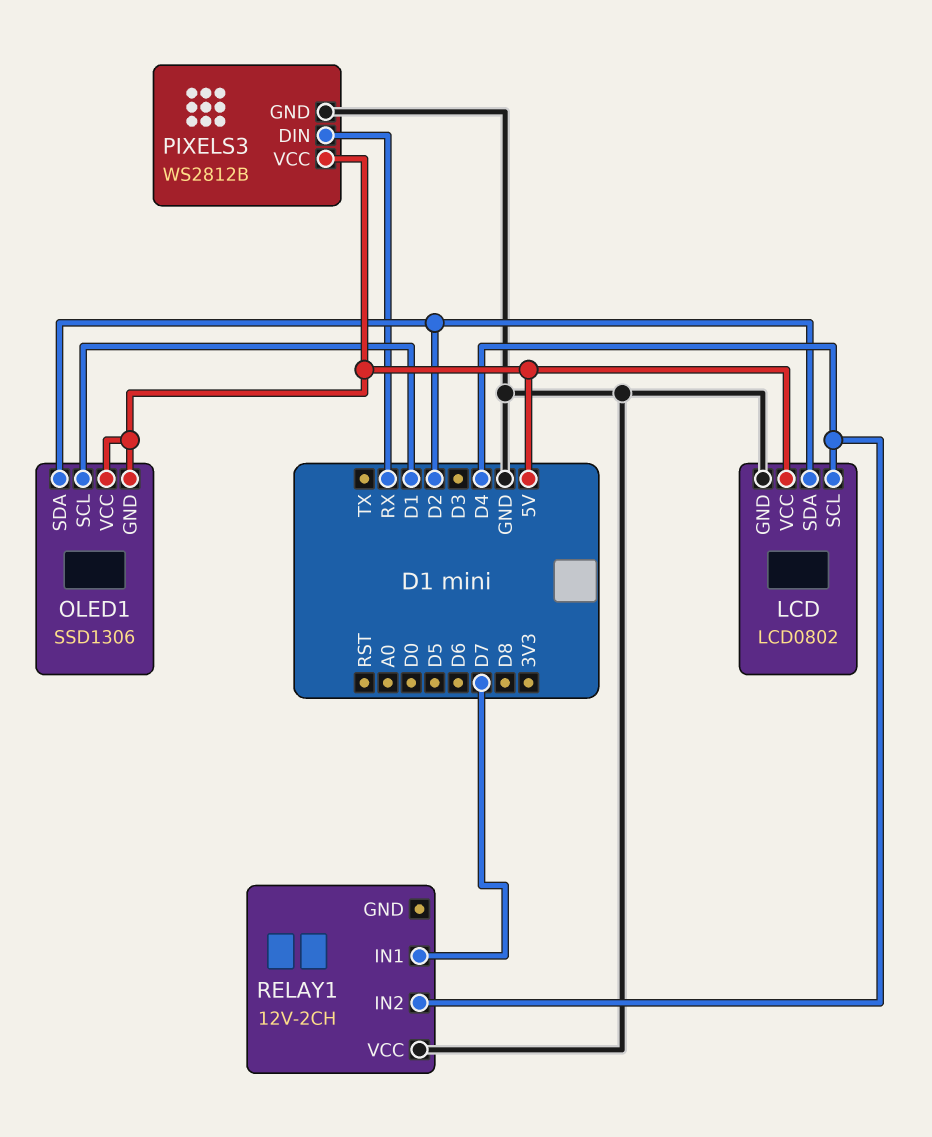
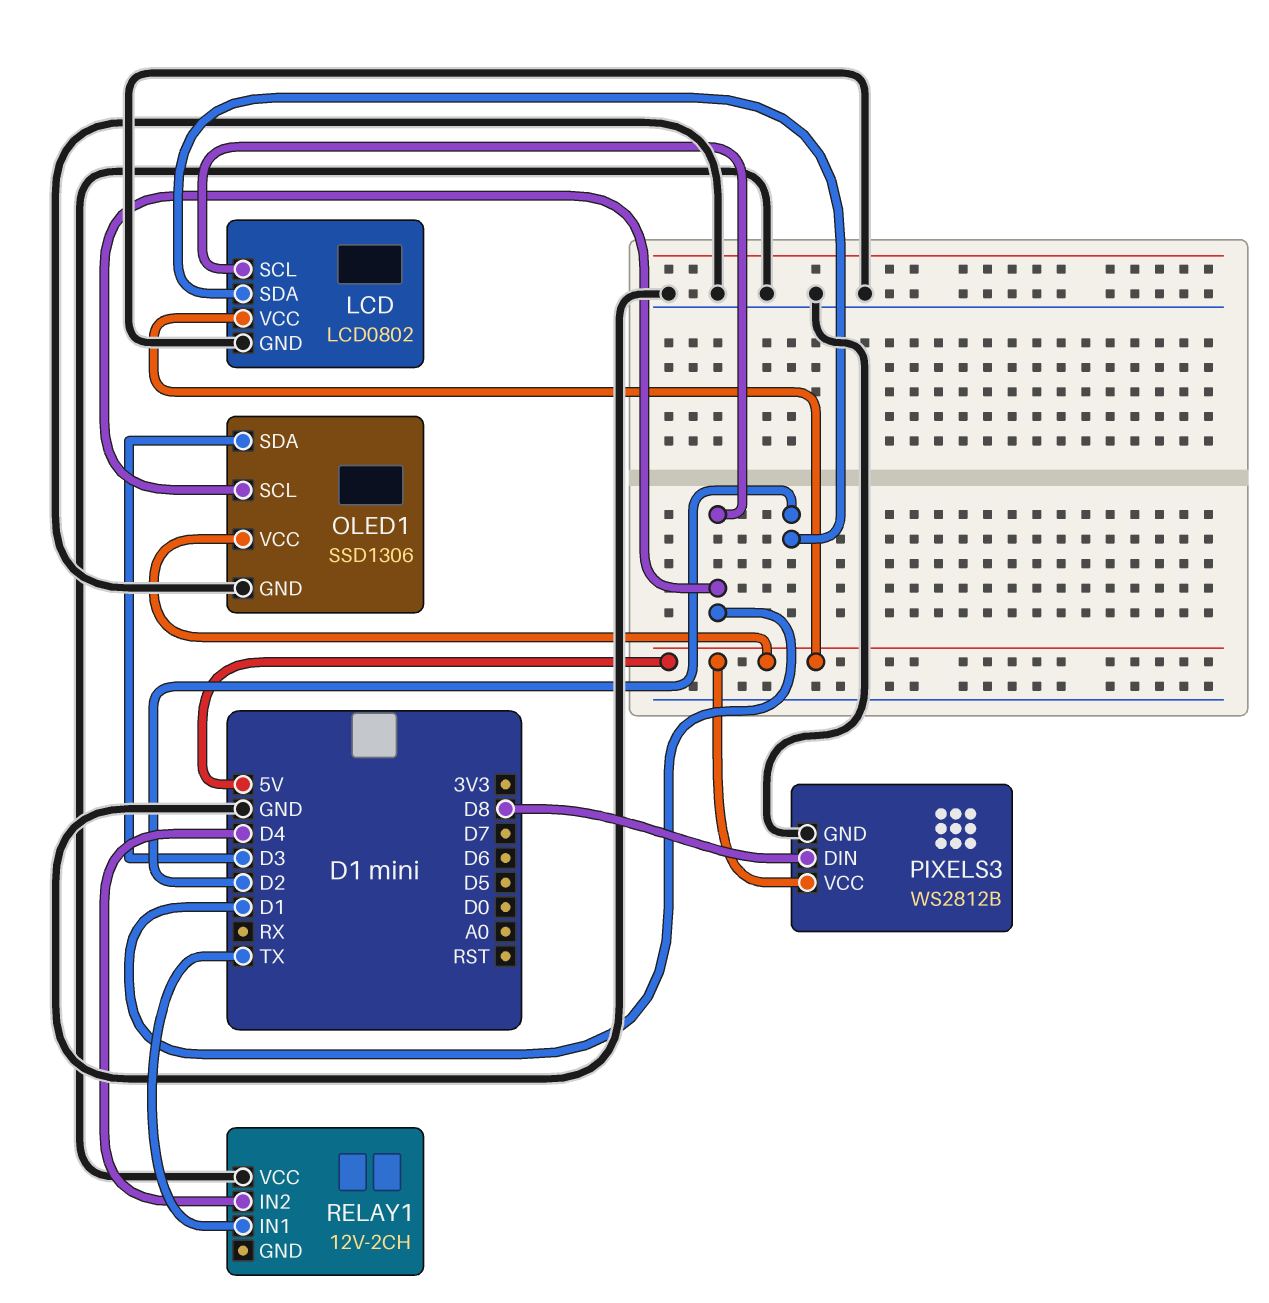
LCD pin SCL: D4 -> D1
OLED1 pin GND: 5V -> GND
OLED1 pin SDA: D2 -> D3
PIXELS3 pin DIN: RX -> D8
RELAY1 pin IN1: D7 -> TX

